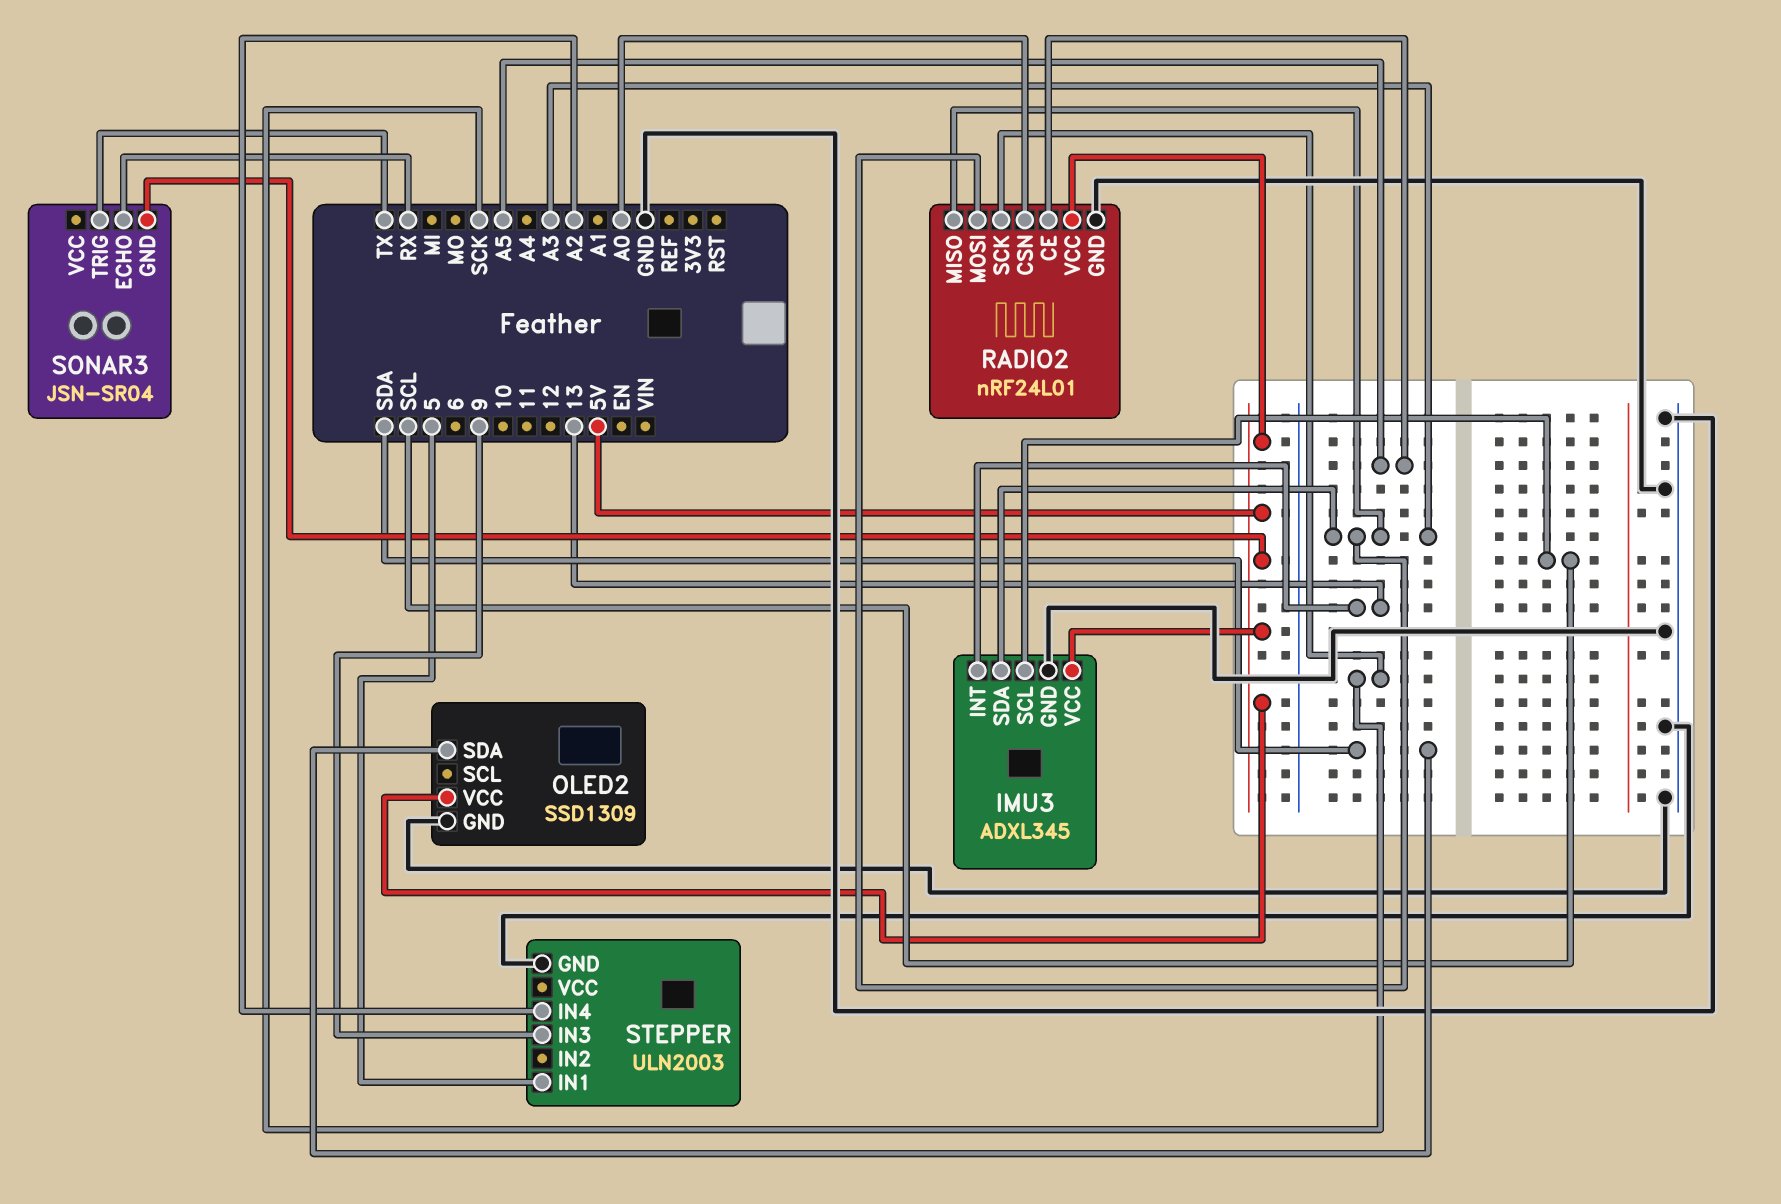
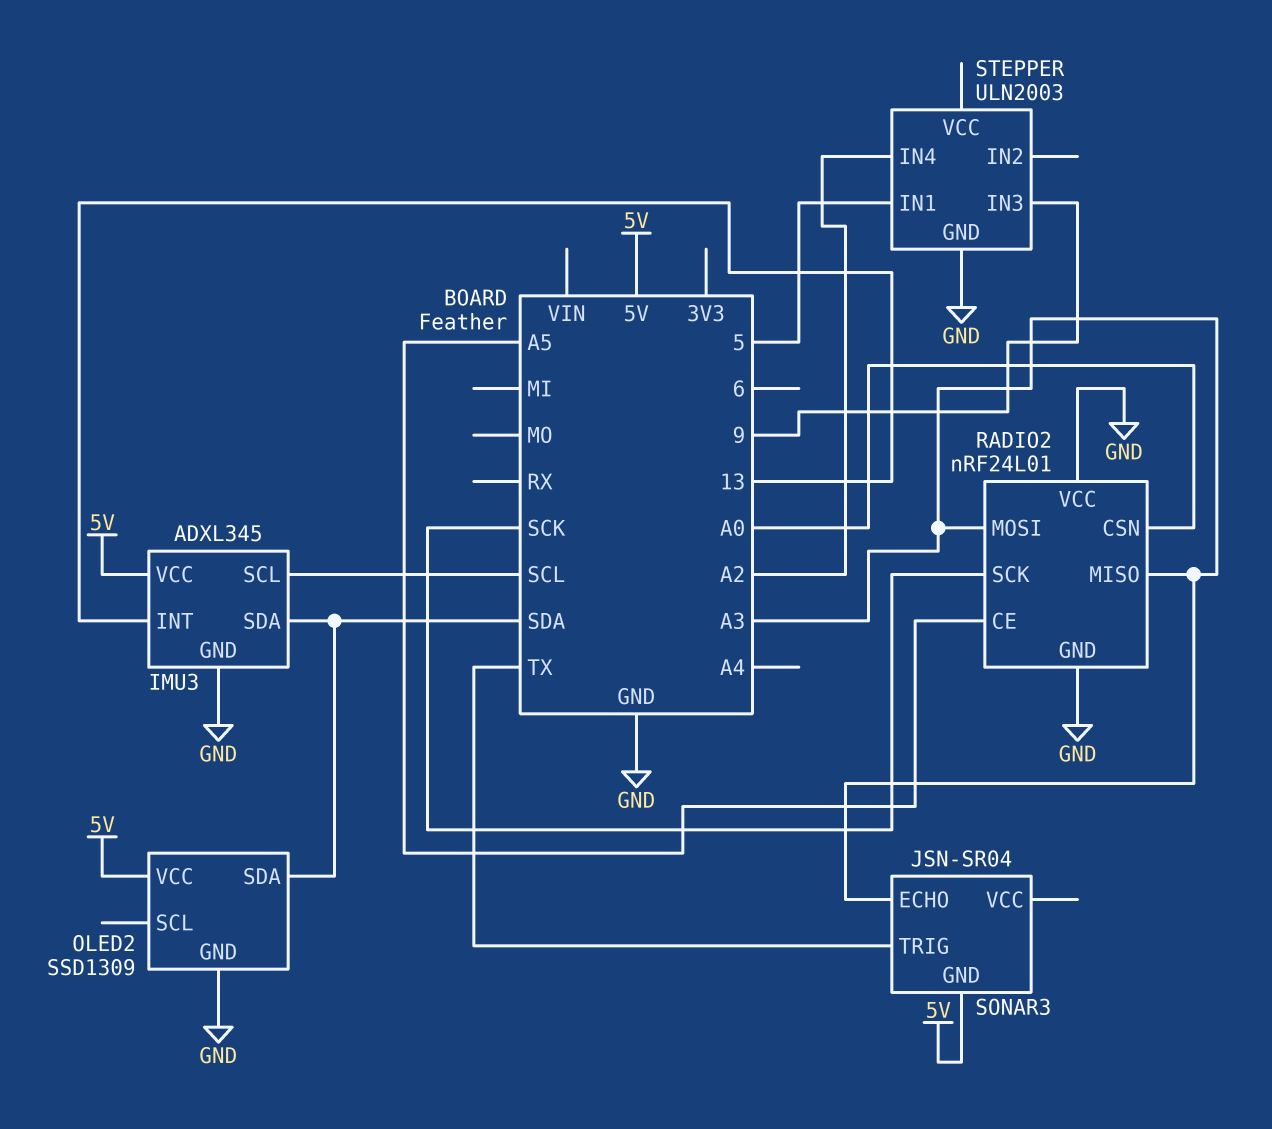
IMU3 pin SDA: A3 -> SDA
RADIO2 pin VCC: 5V -> GND
SONAR3 pin ECHO: RX -> A3

